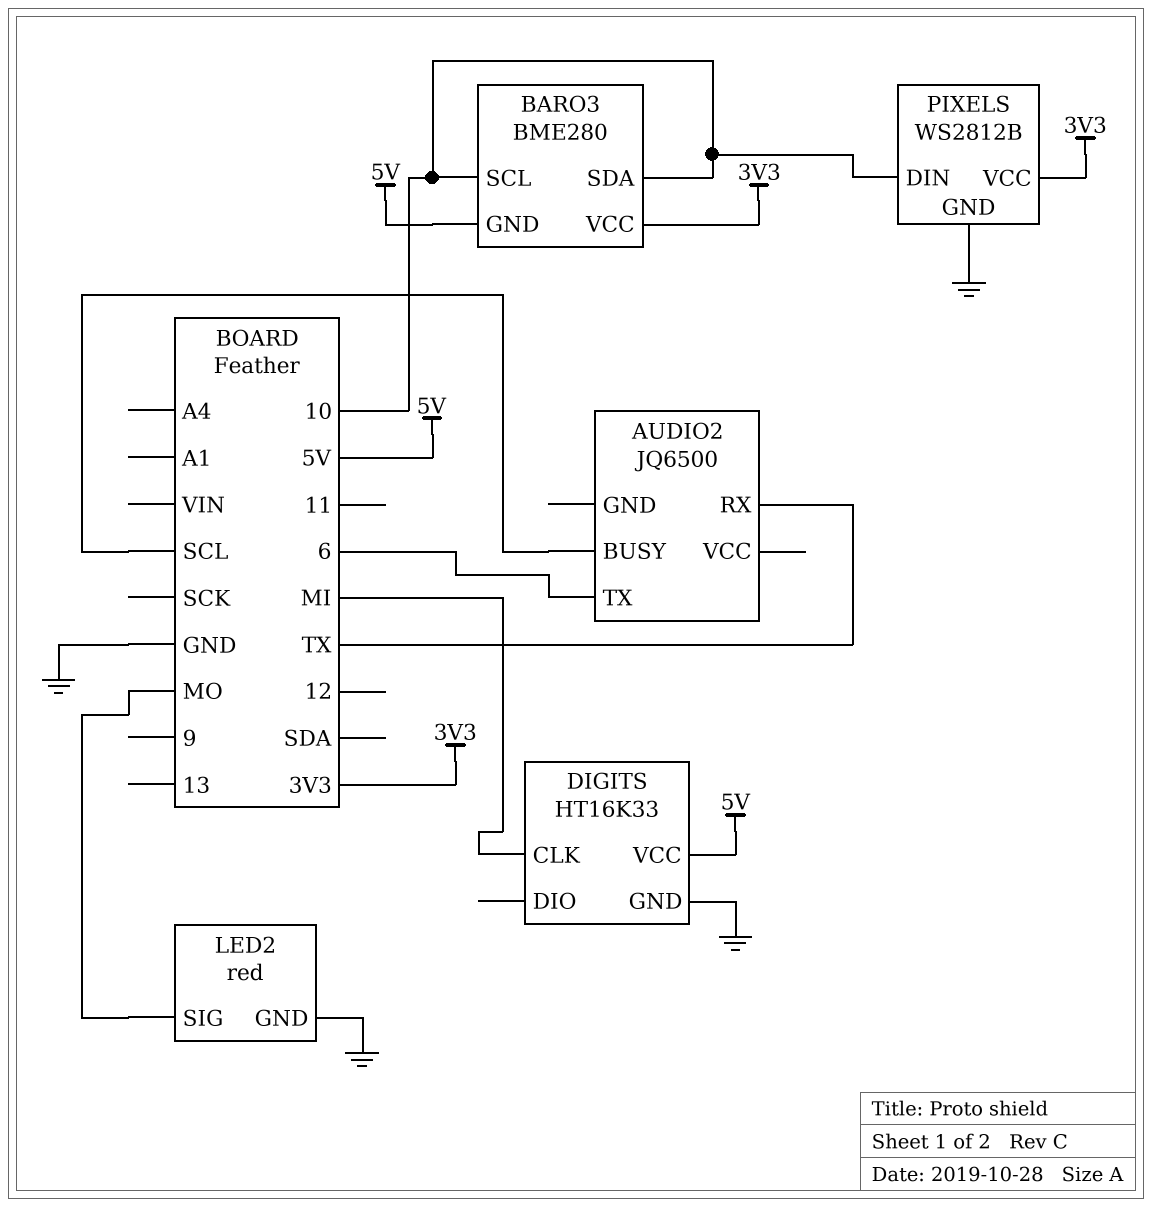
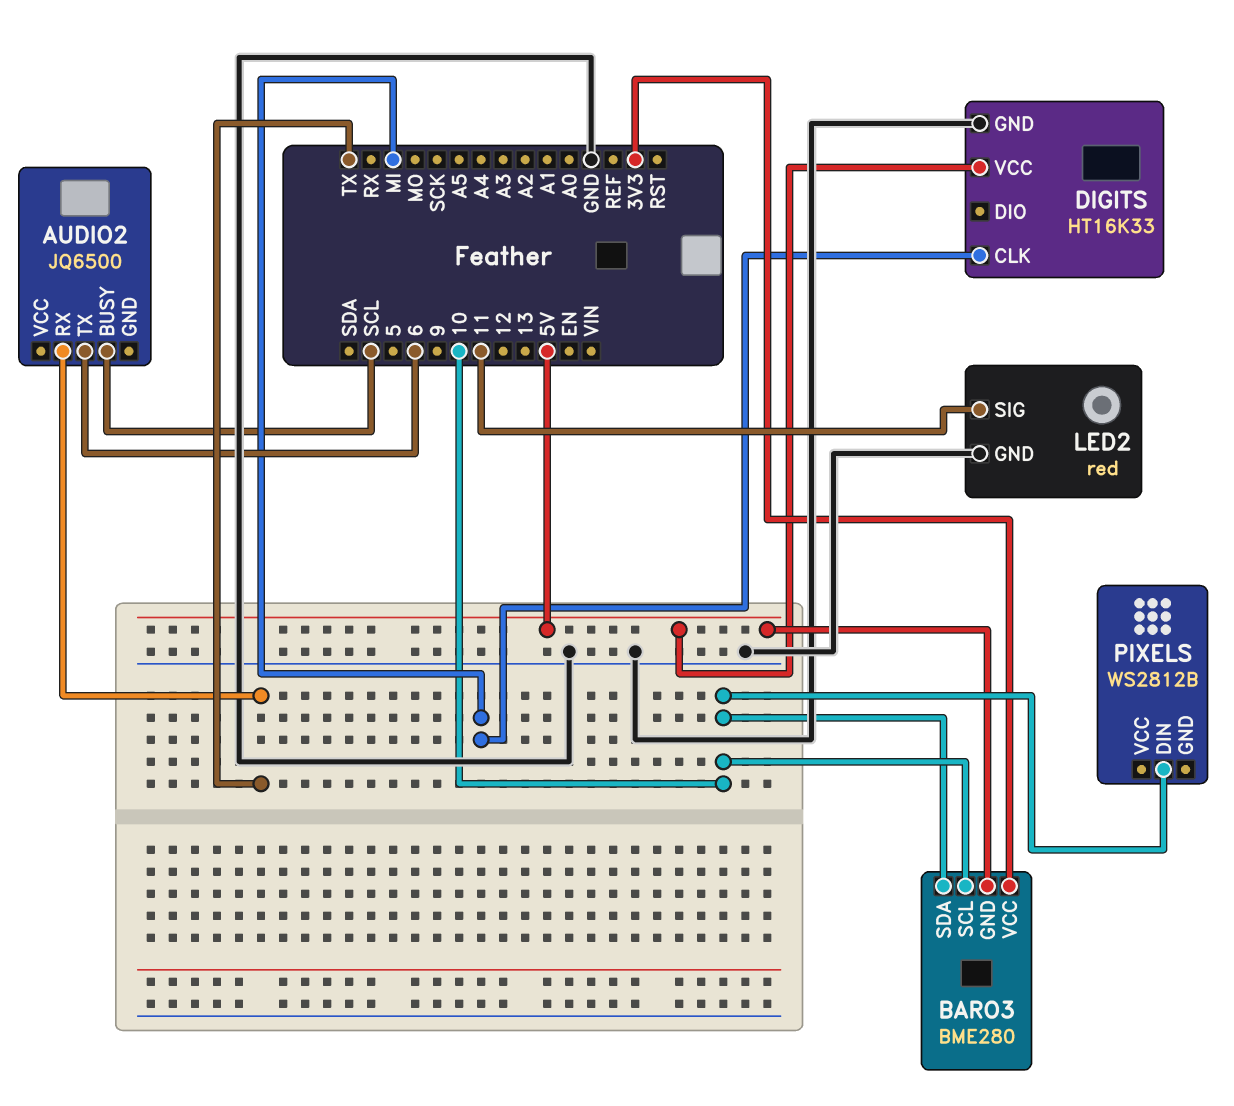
LED2 pin SIG: MO -> 11
PIXELS pin GND: GND -> none
PIXELS pin VCC: 3V3 -> none

